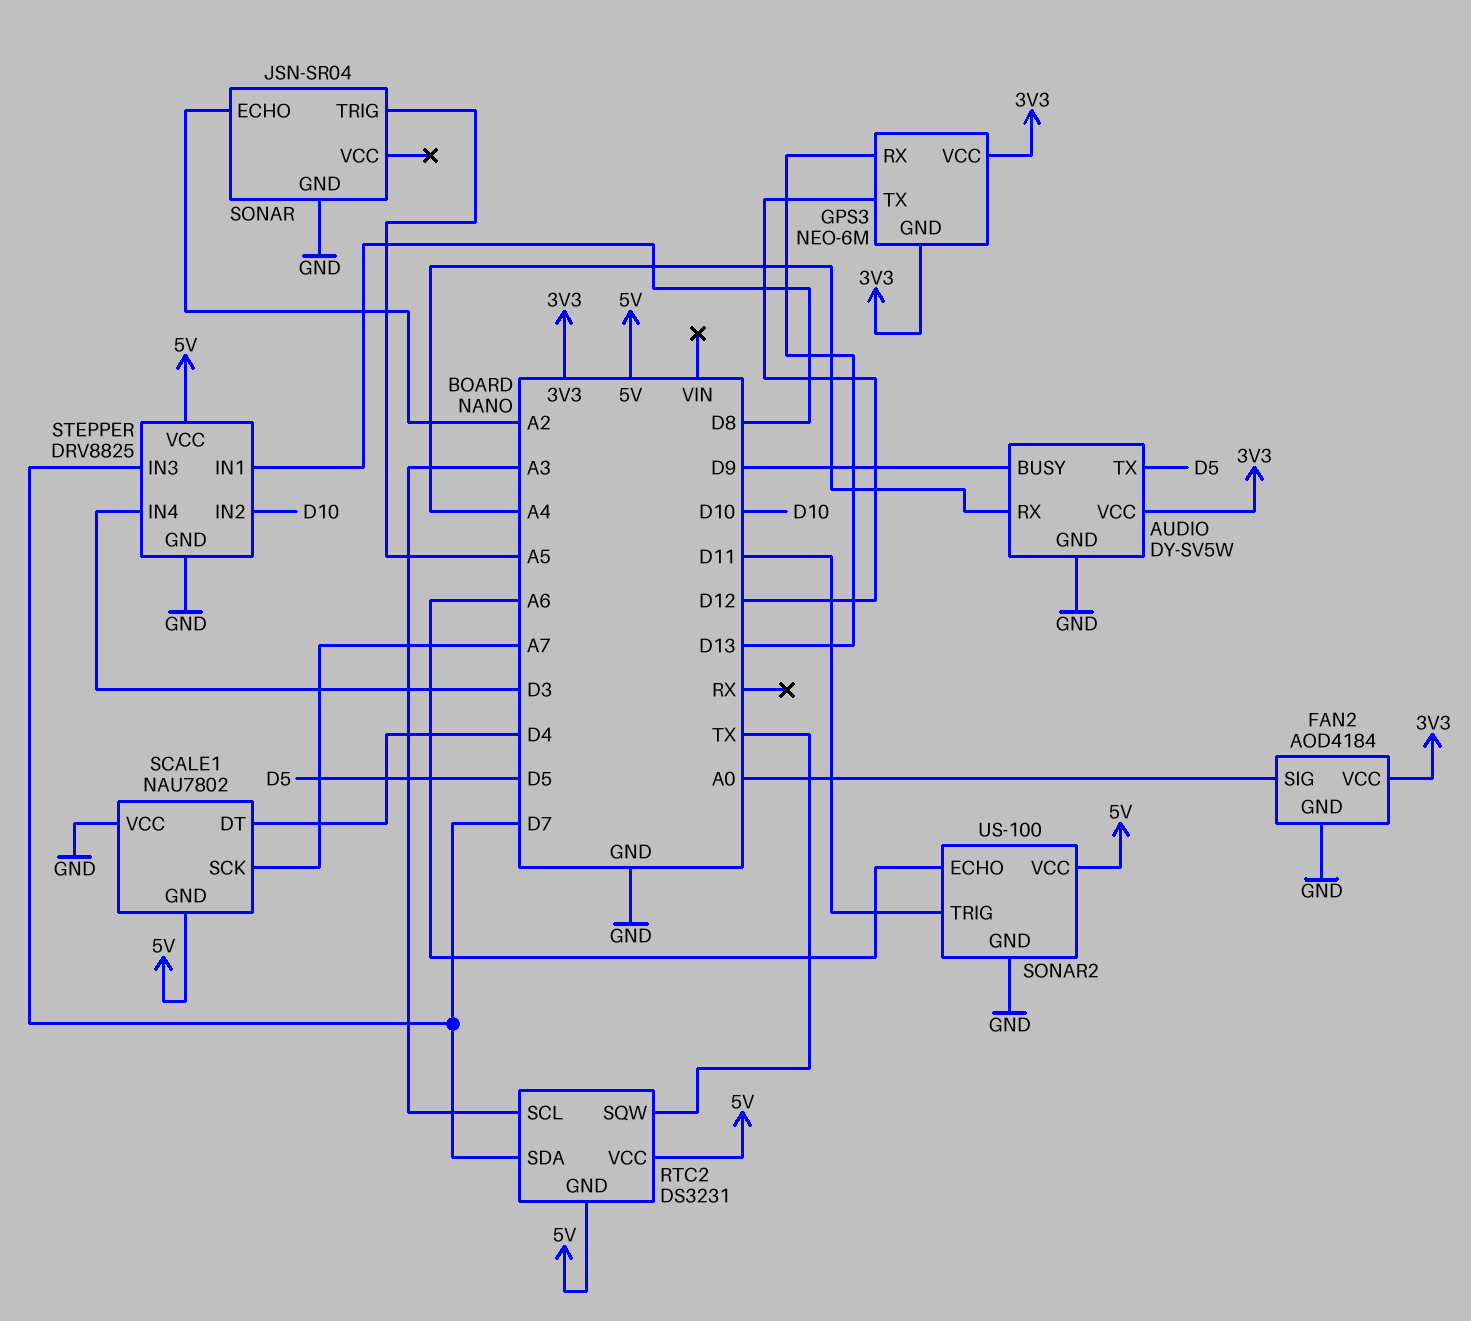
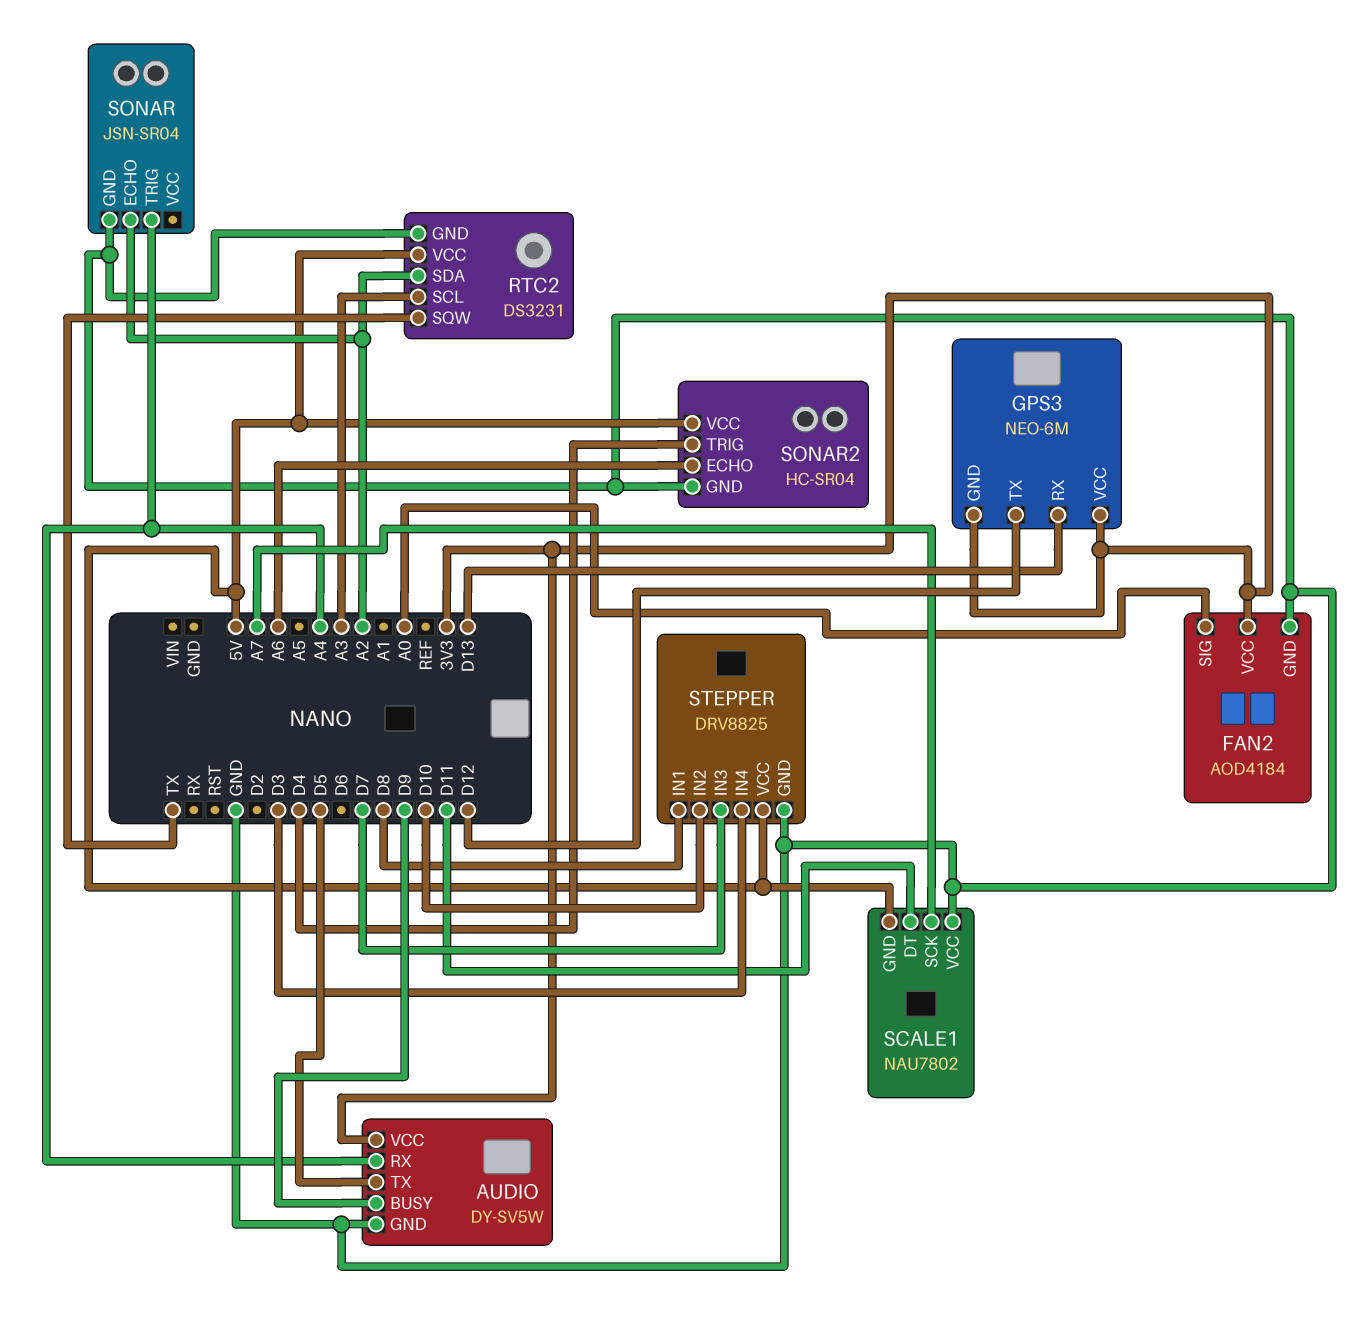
RTC2 pin GND: 5V -> GND
RTC2 pin SDA: D7 -> A2
SCALE1 pin DT: D4 -> D11
SONAR pin TRIG: A5 -> A4
SONAR2: US-100 -> HC-SR04
SONAR2 pin TRIG: D11 -> D4

